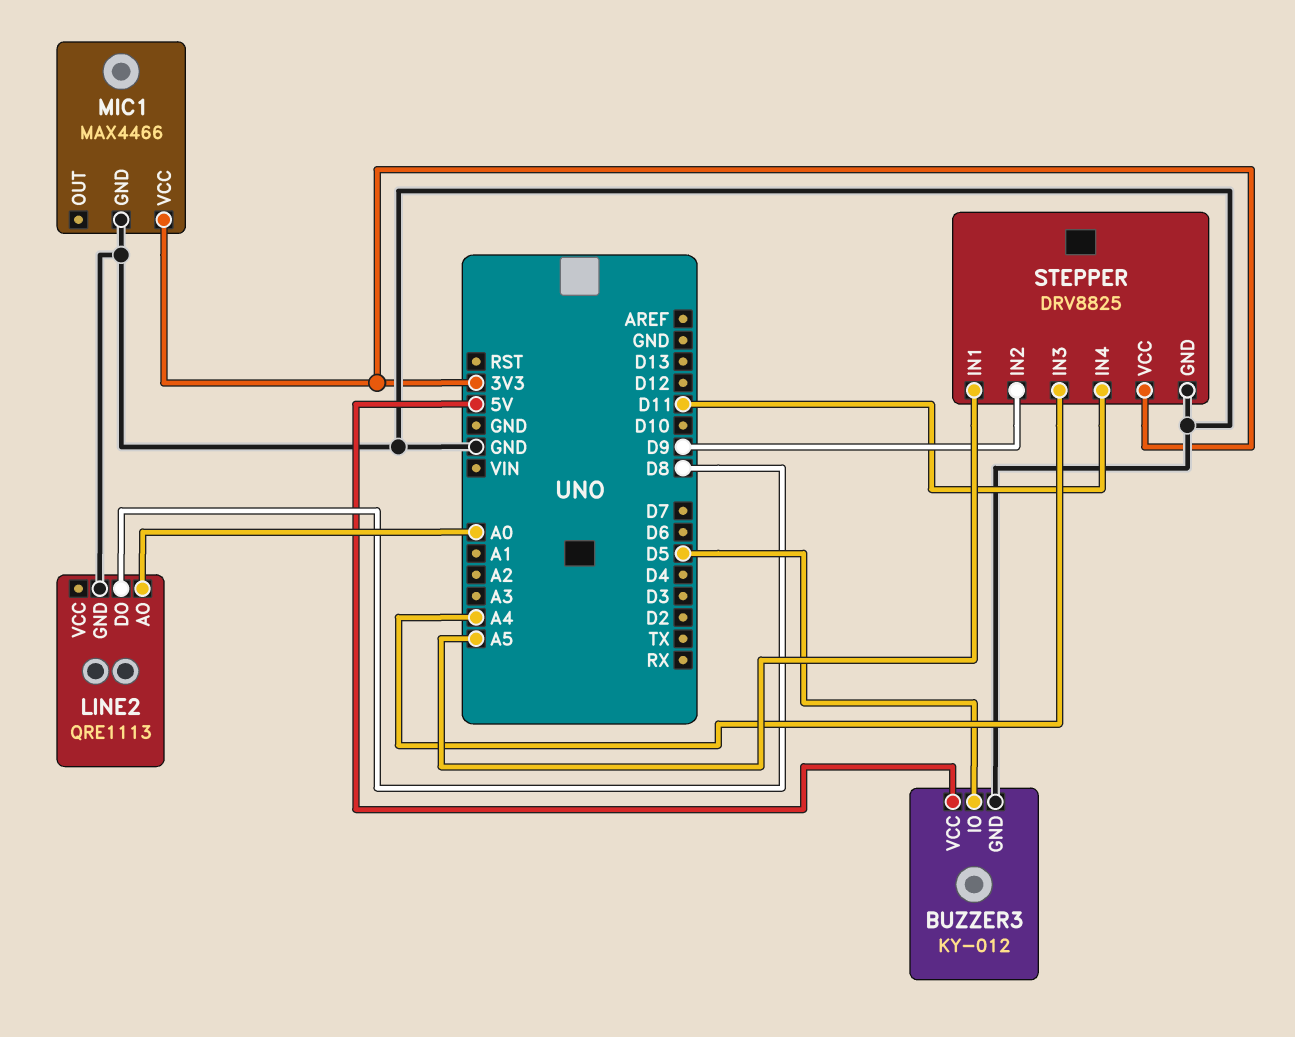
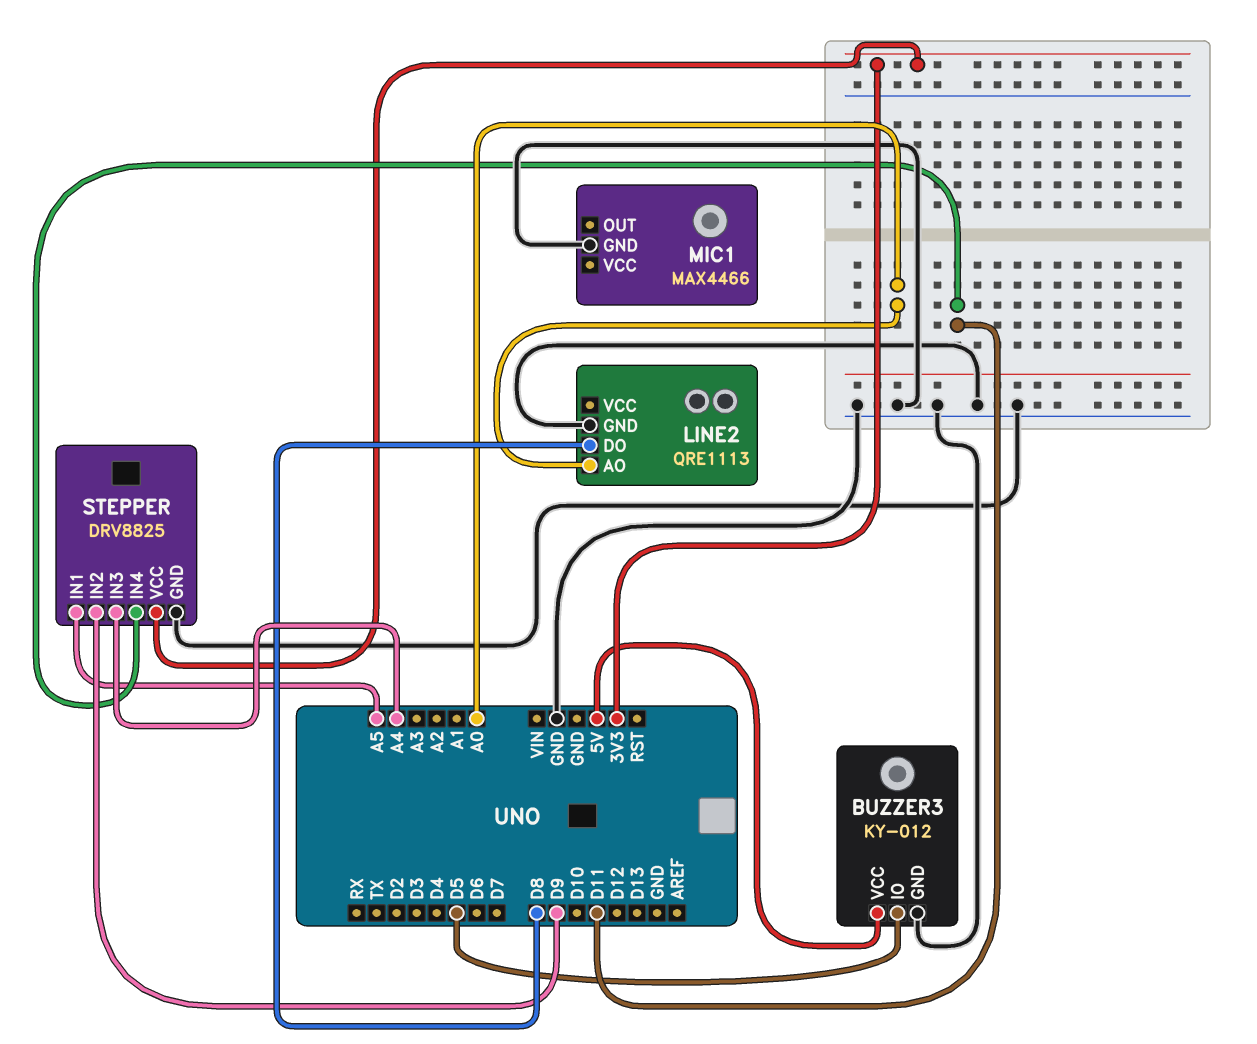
MIC1 pin VCC: 3V3 -> none

